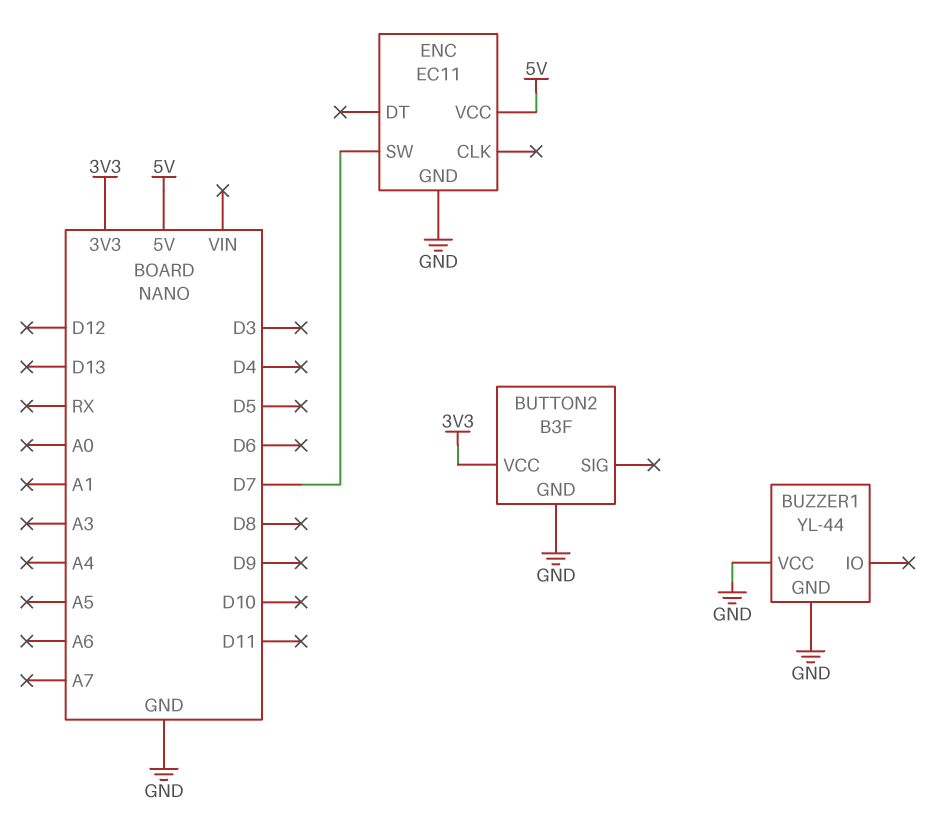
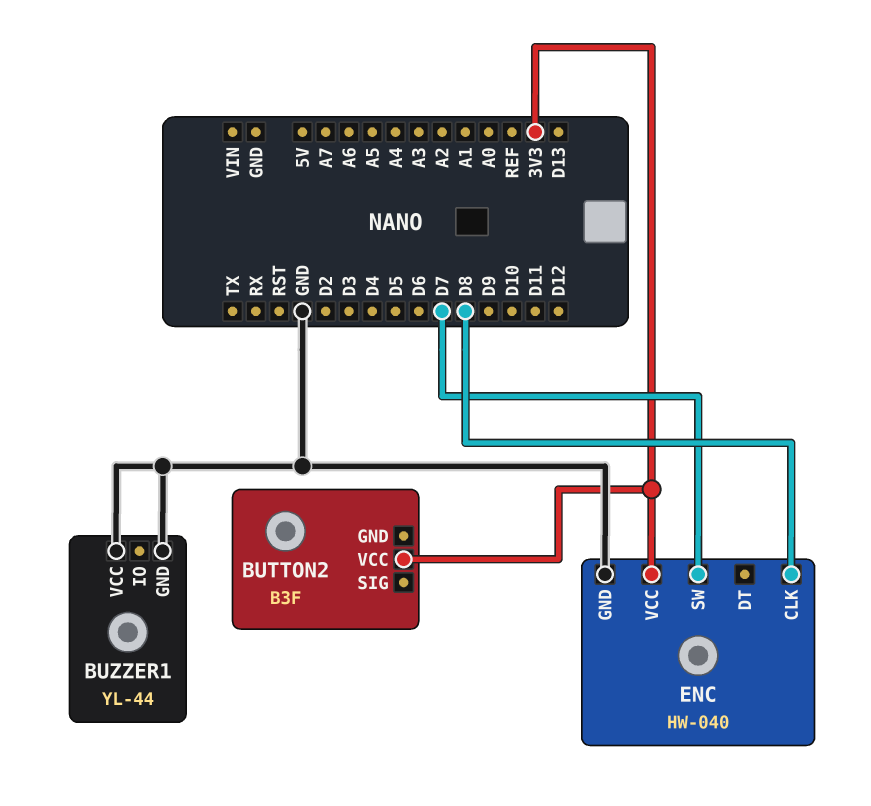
BUTTON2 pin GND: GND -> none
ENC: EC11 -> HW-040
ENC pin CLK: none -> D8
ENC pin VCC: 5V -> 3V3

